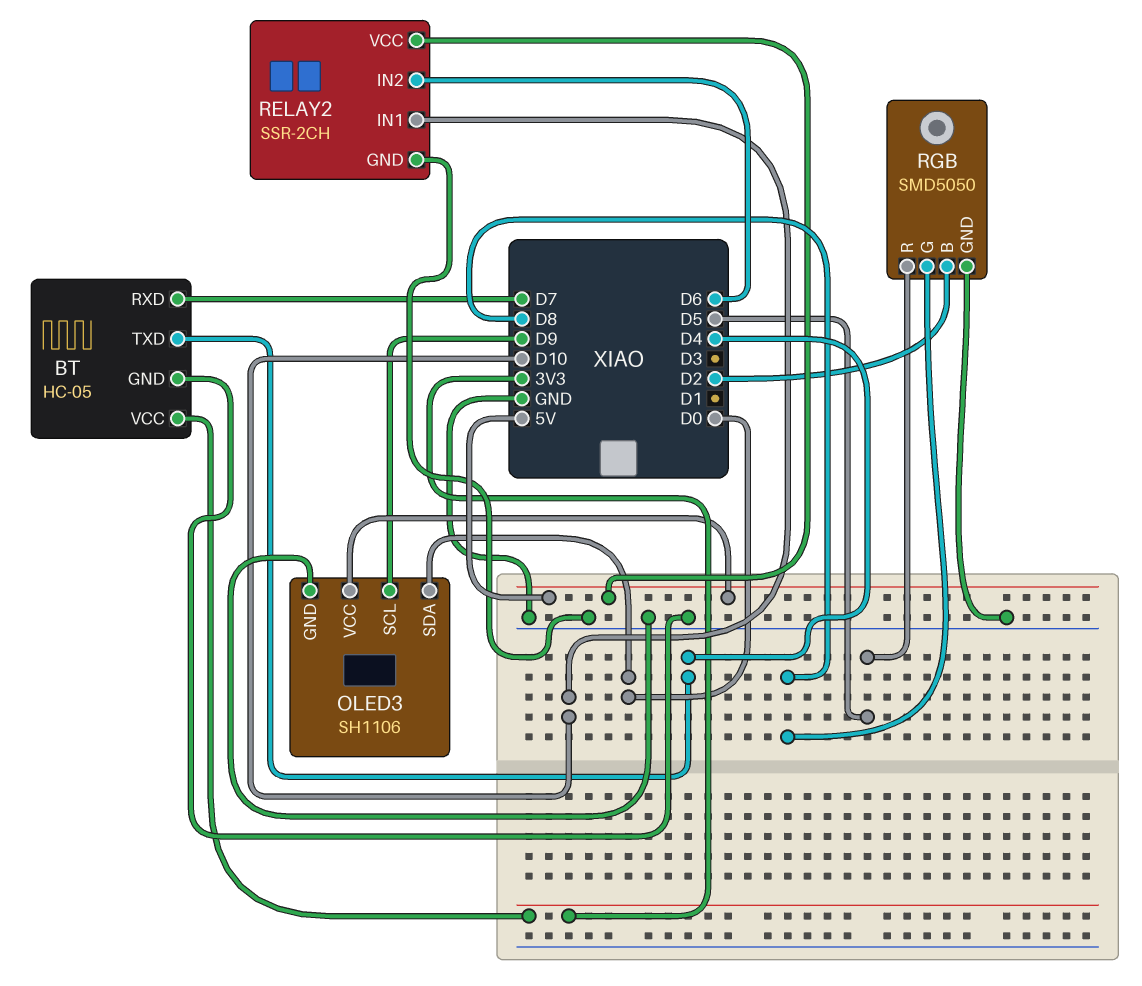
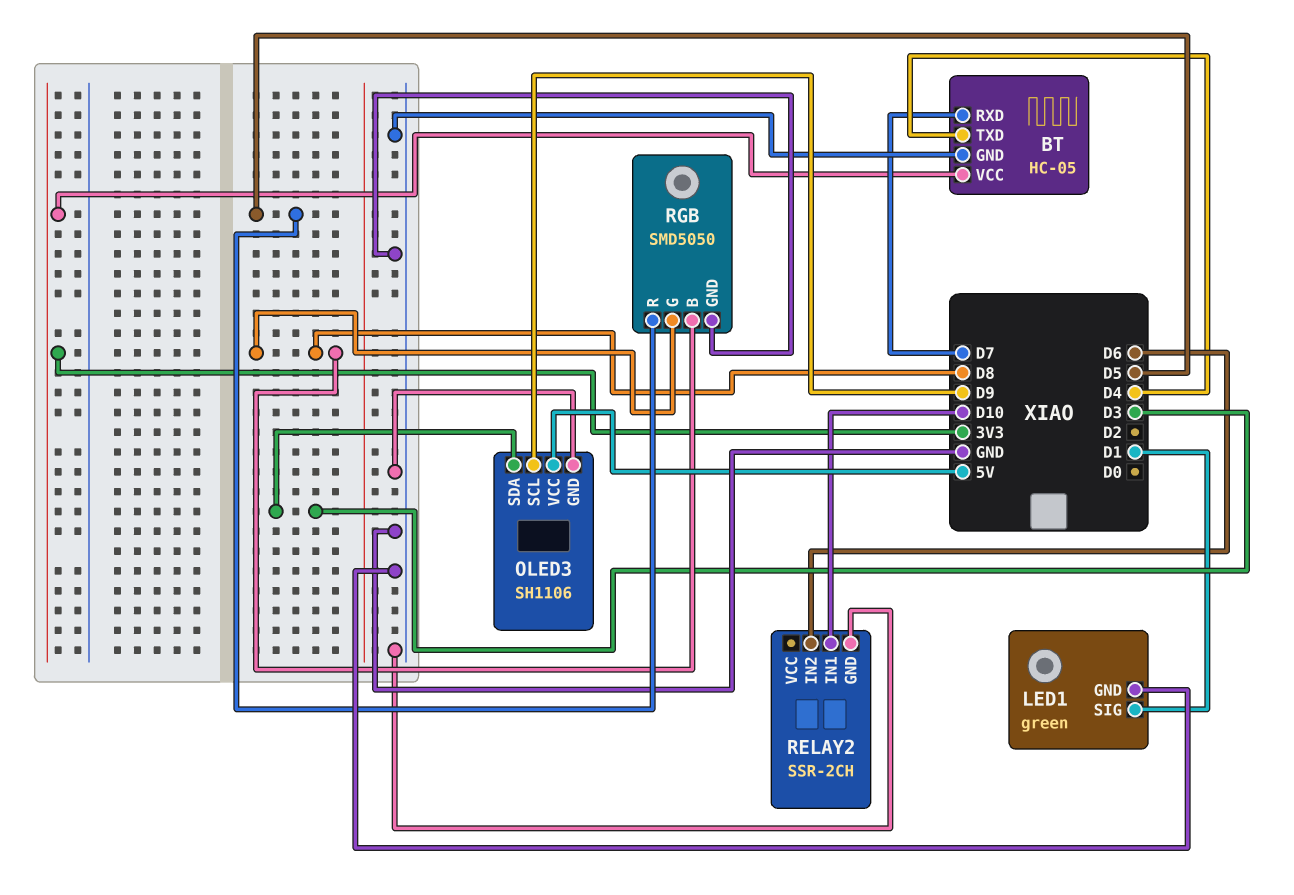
LED1: none -> green
LED1 pin GND: none -> GND
LED1 pin SIG: none -> D1
OLED3 pin SDA: D0 -> D3
RELAY2 pin VCC: 5V -> none
RGB pin B: D2 -> D8

